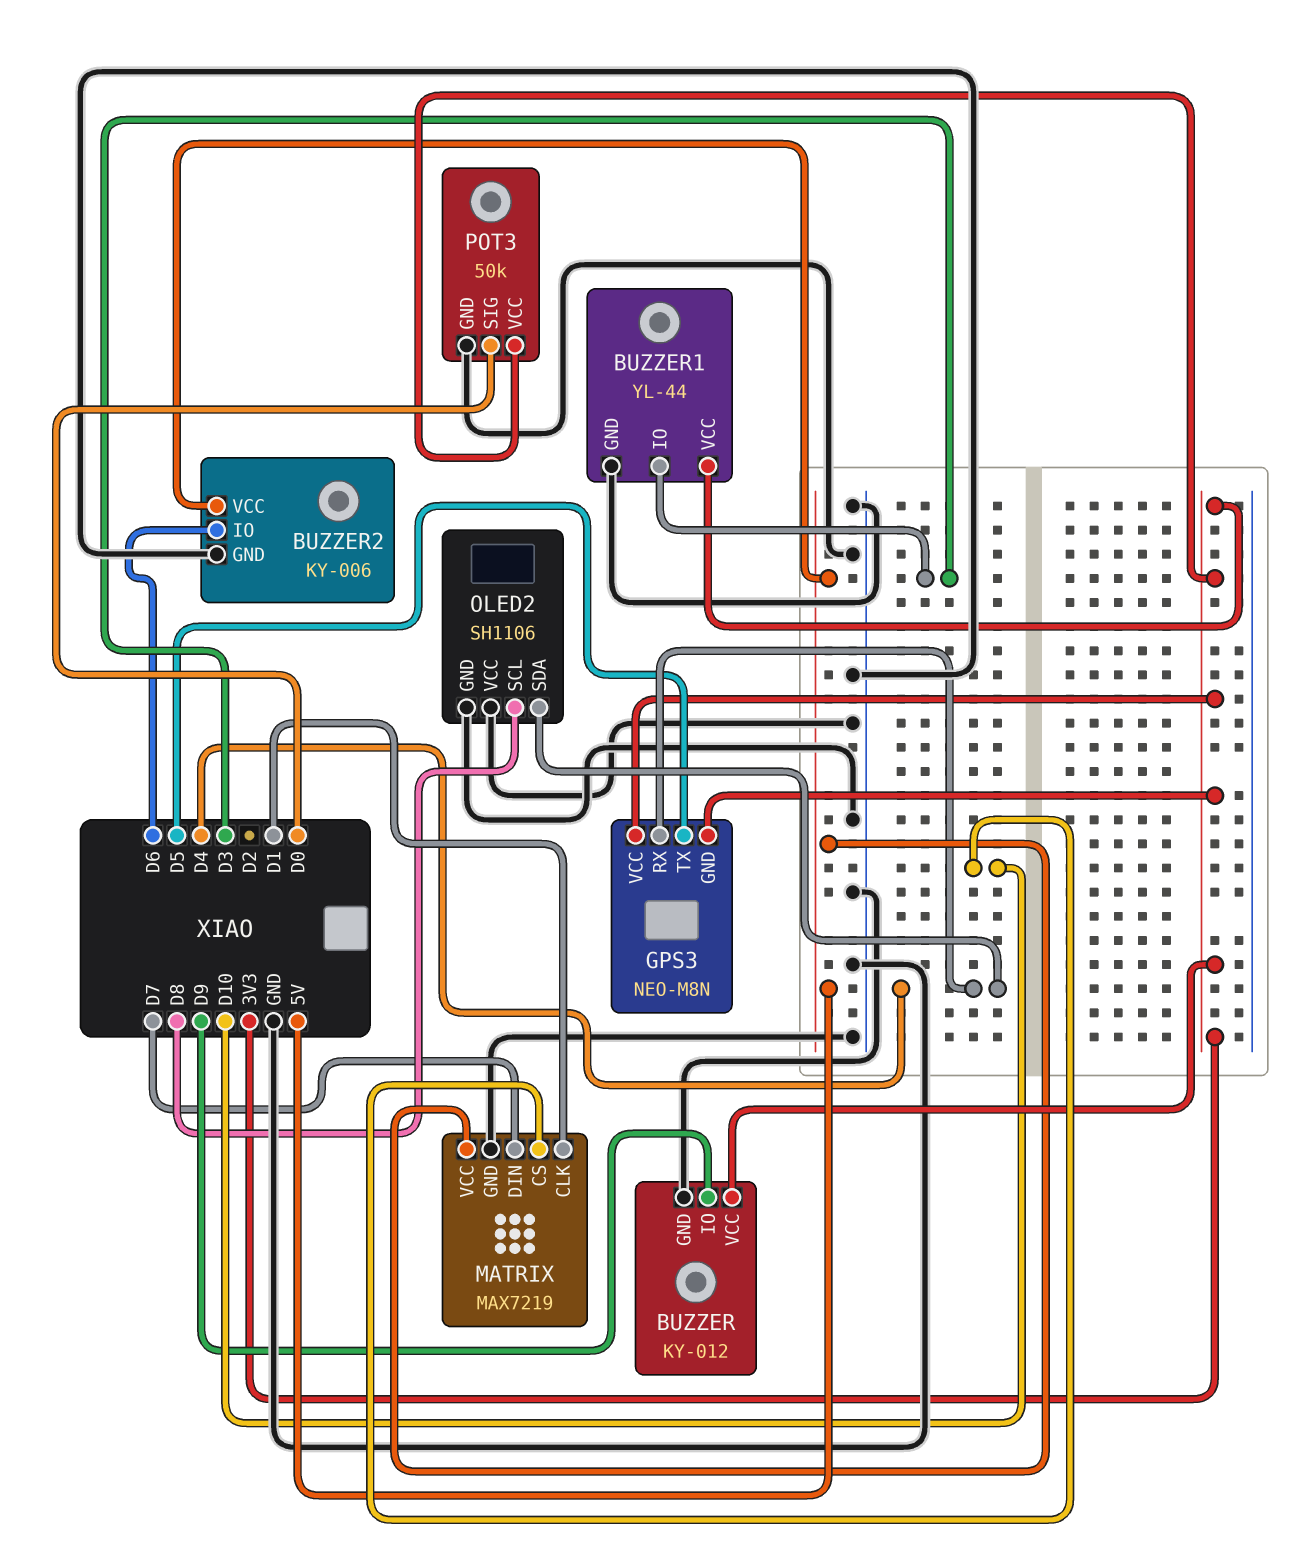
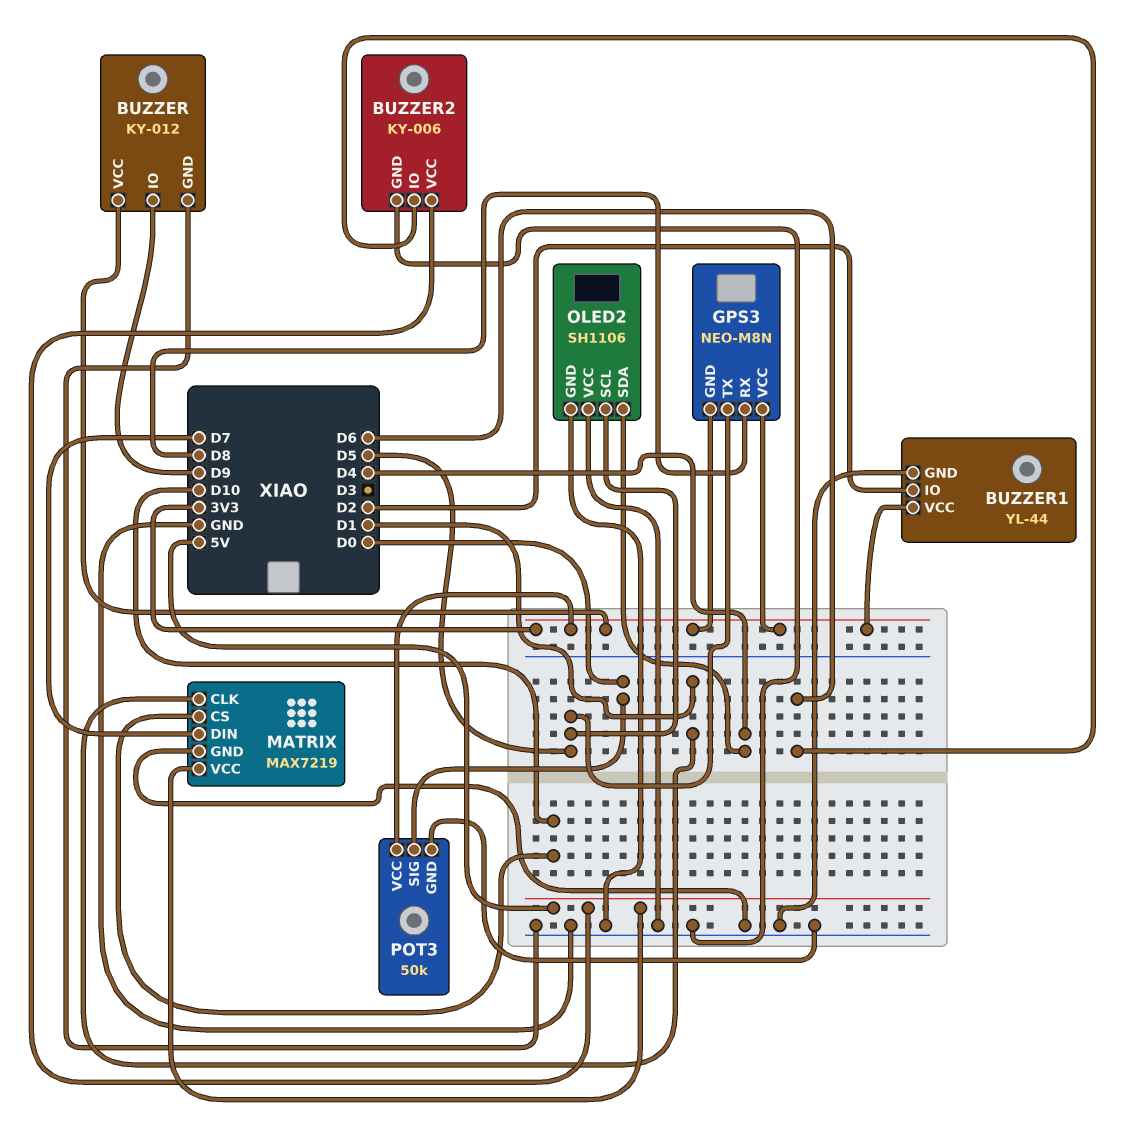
BUZZER1 pin IO: D3 -> D2
GPS3 pin RX: D4 -> D8
OLED2 pin SCL: D8 -> D5

